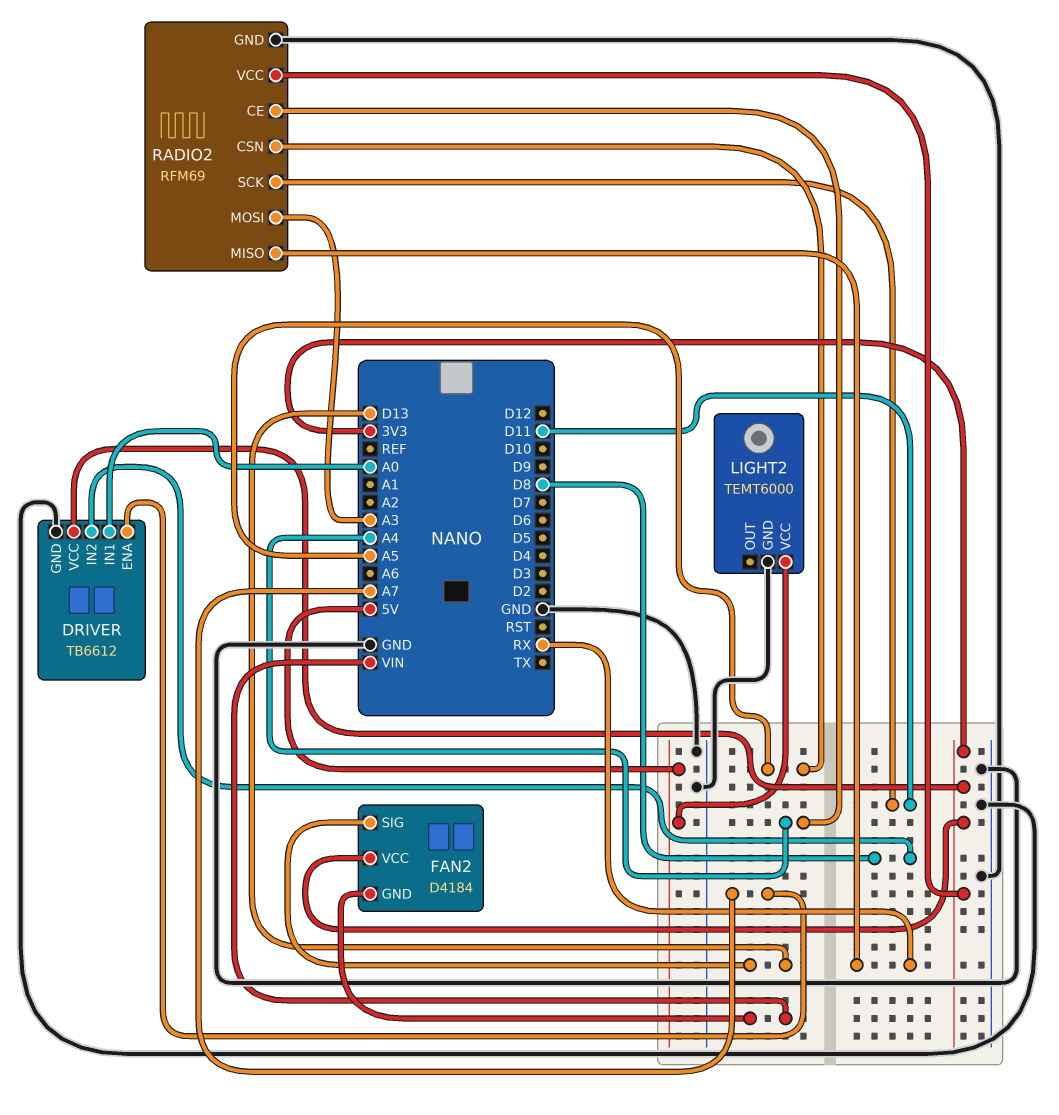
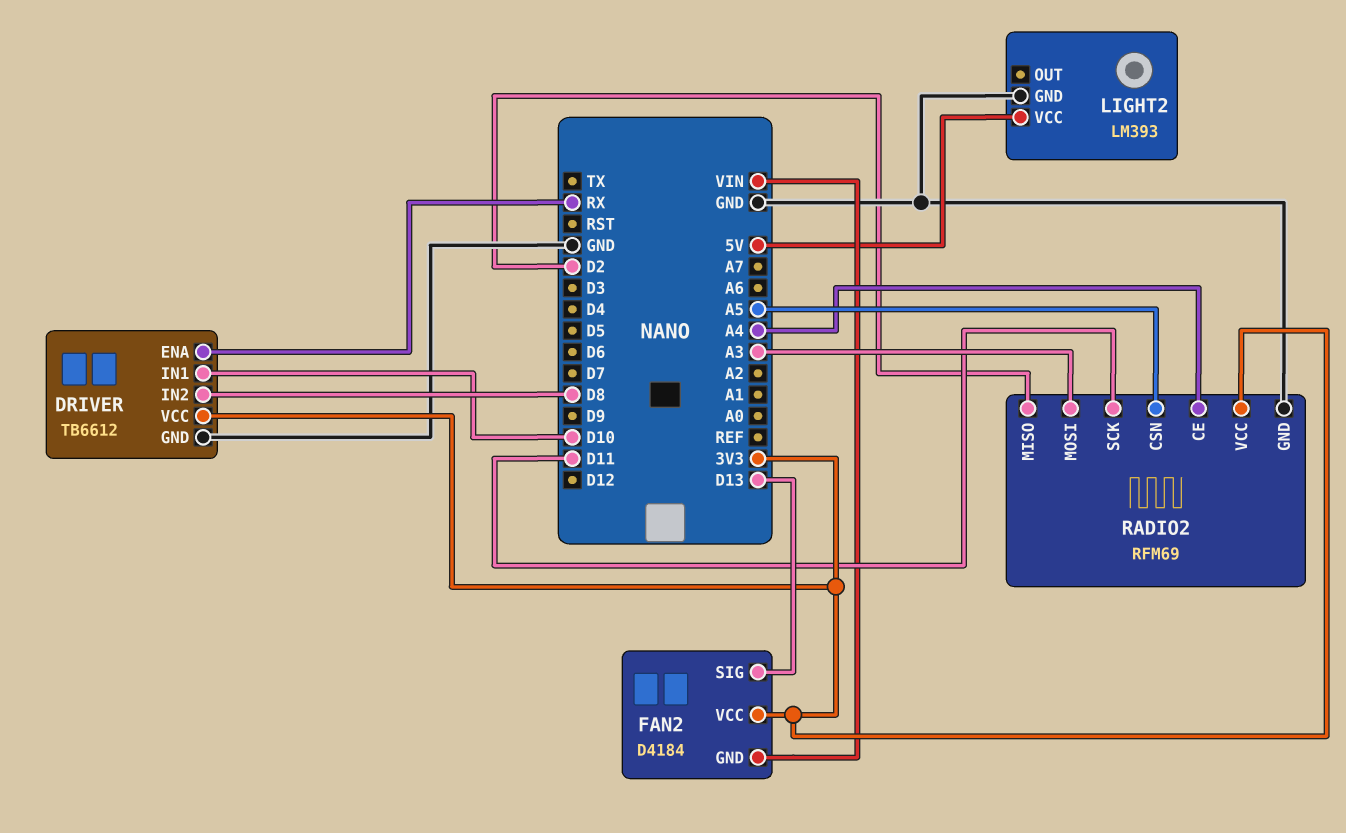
DRIVER pin ENA: A7 -> RX
DRIVER pin IN1: A0 -> D10
LIGHT2: TEMT6000 -> LM393
RADIO2 pin MISO: RX -> D2

